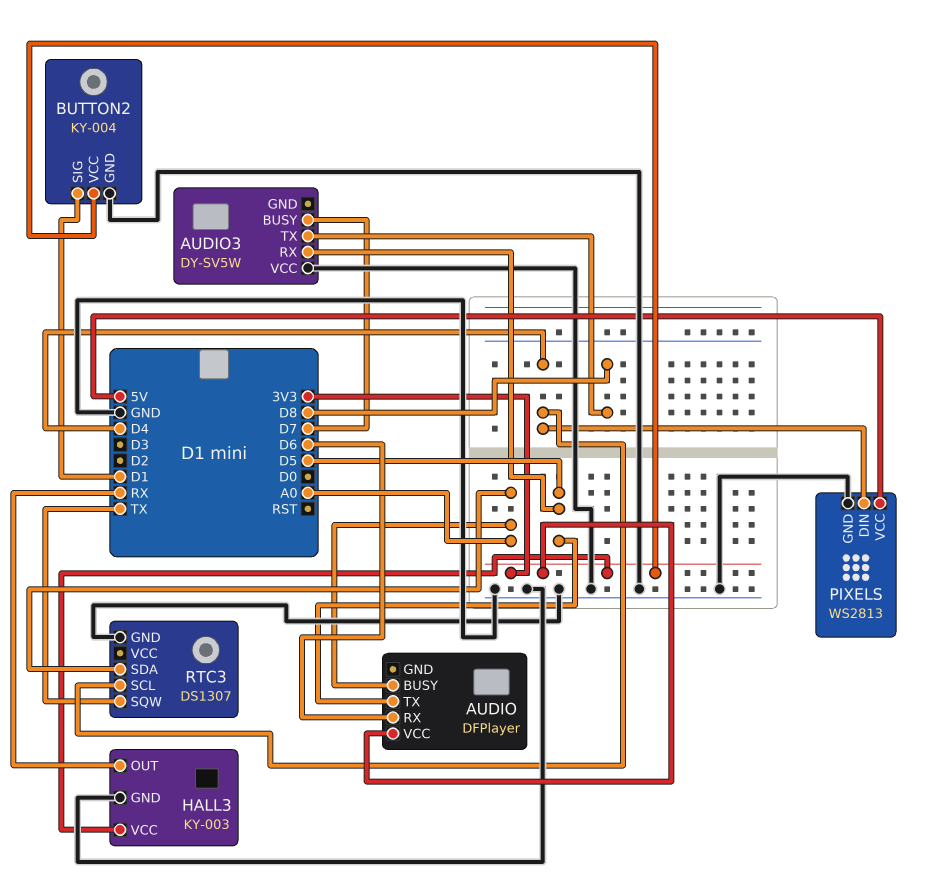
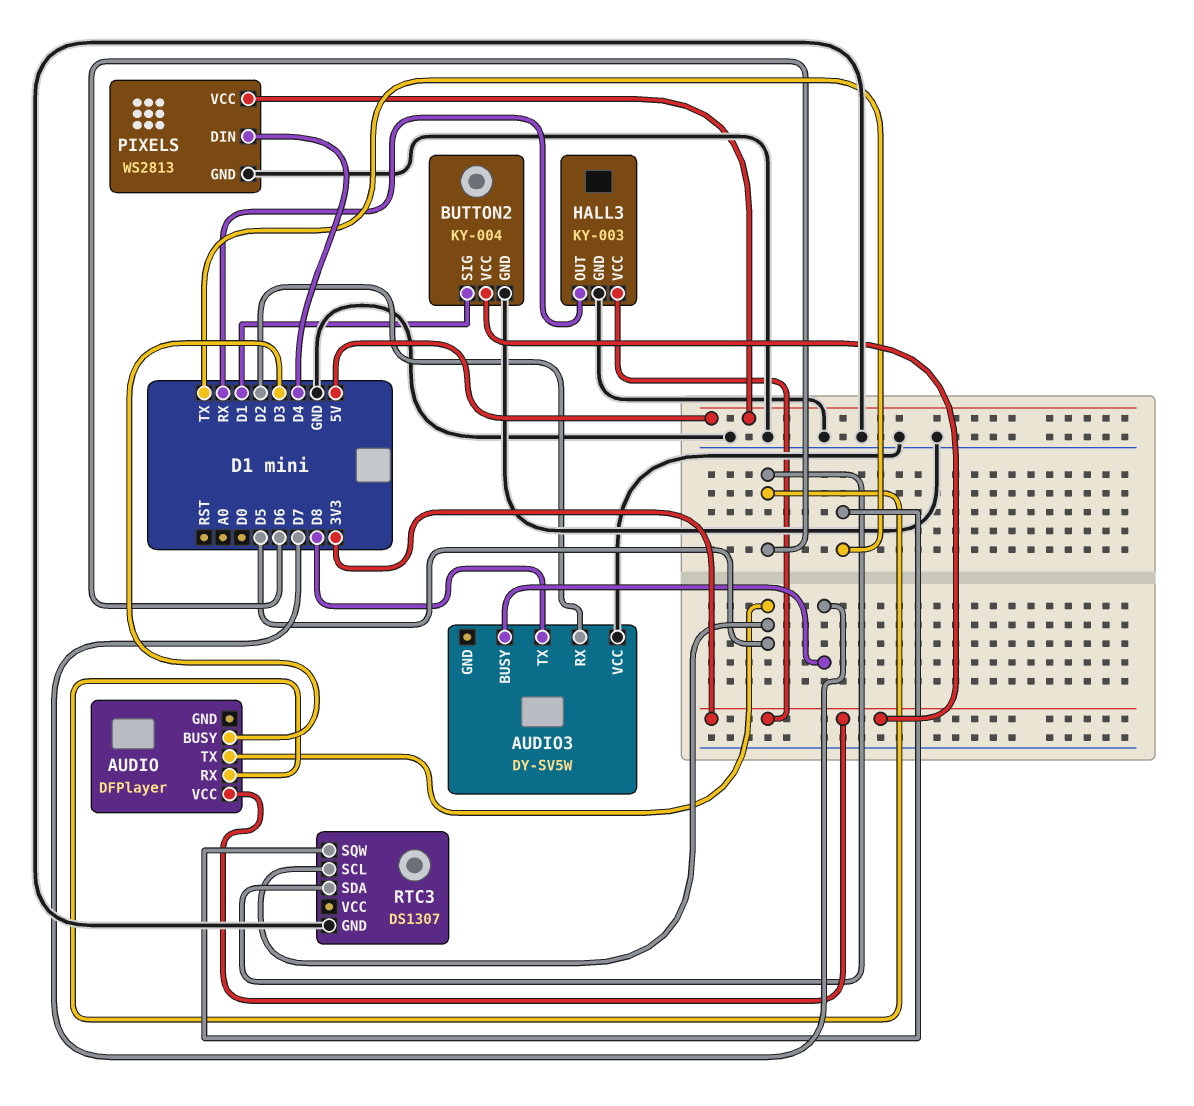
AUDIO pin BUSY: A0 -> D3
AUDIO3 pin RX: D5 -> D2
RTC3 pin SCL: D4 -> D5
RTC3 pin SDA: A0 -> D6

